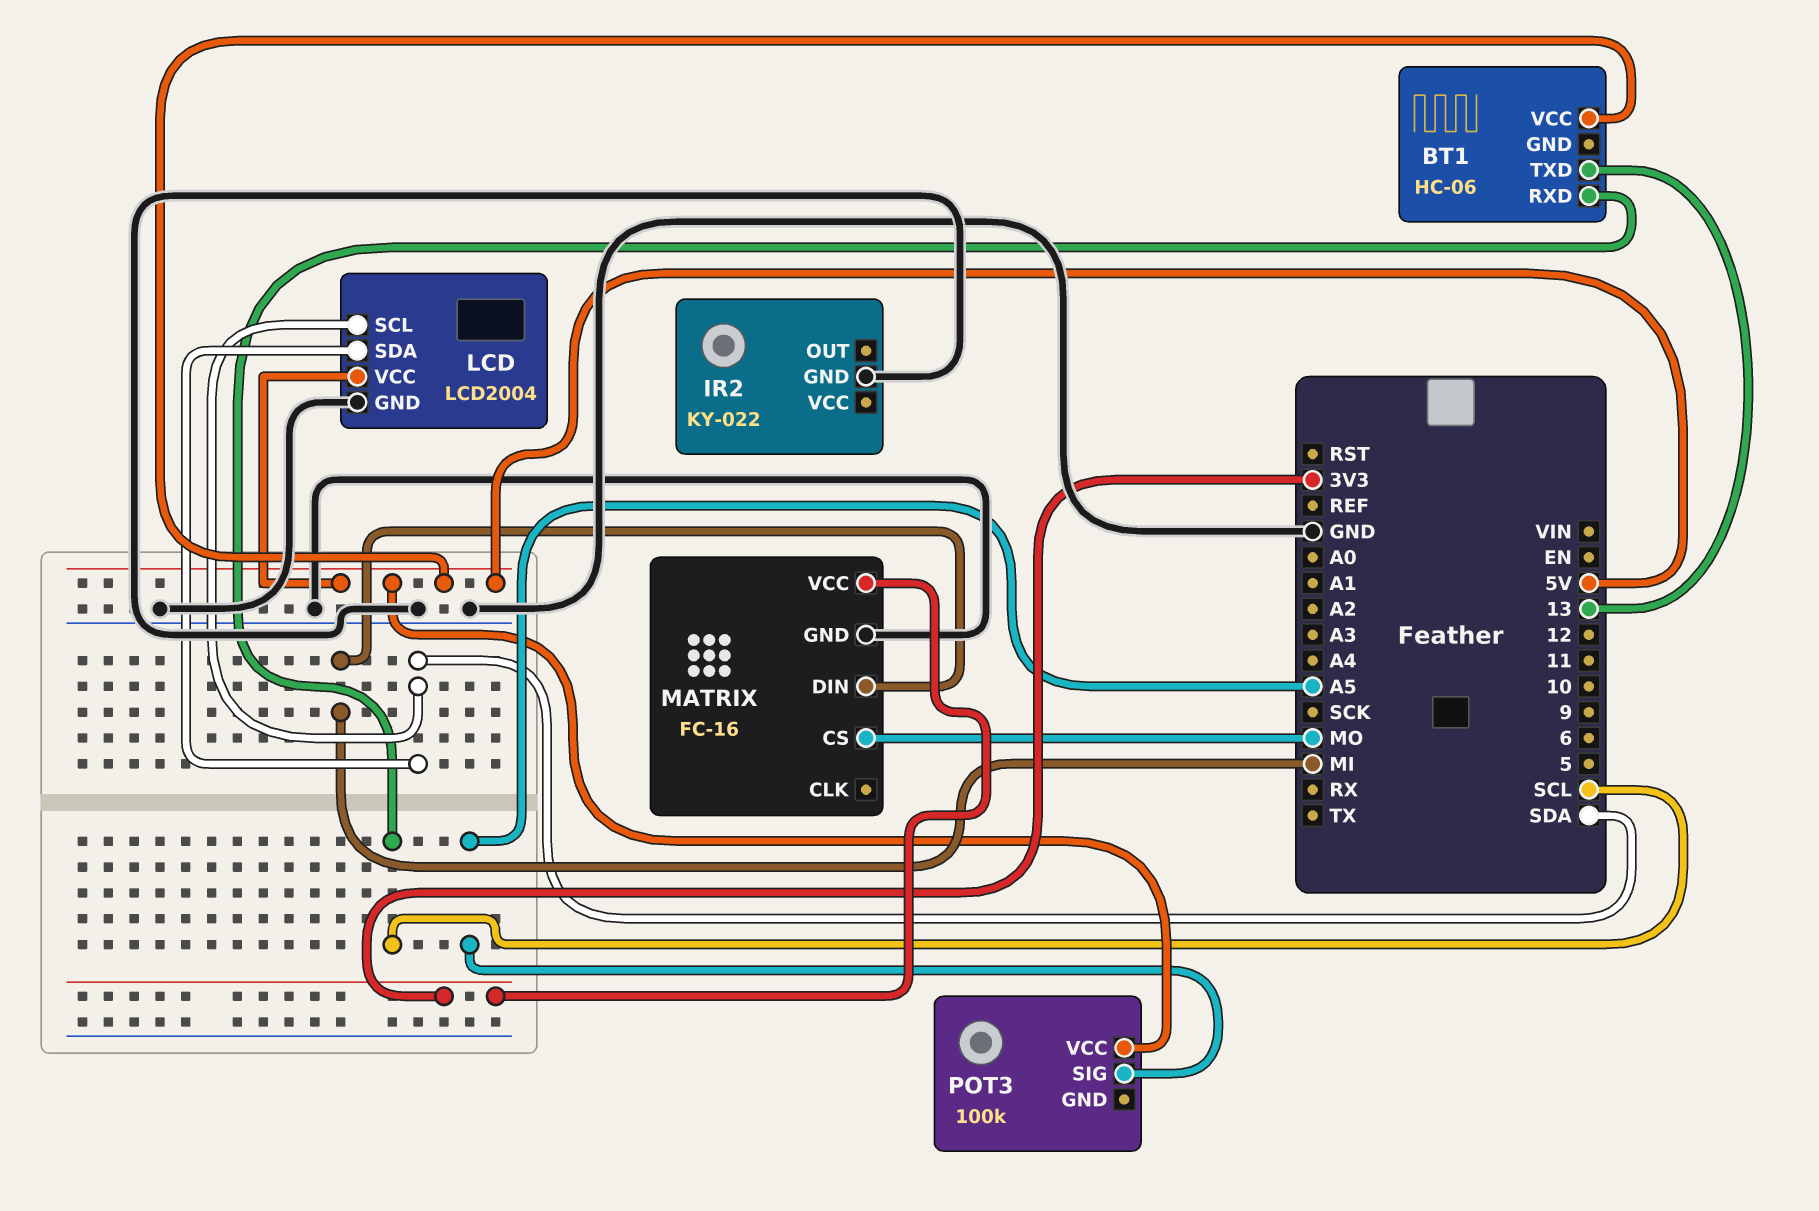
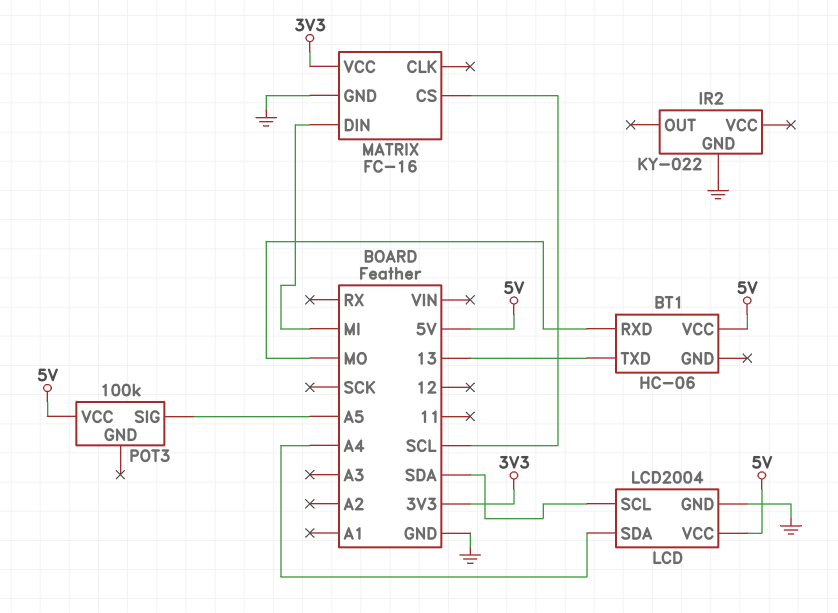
BT1 pin RXD: SCL -> MO
LCD pin SDA: SDA -> A4
MATRIX pin CS: MO -> SCL

